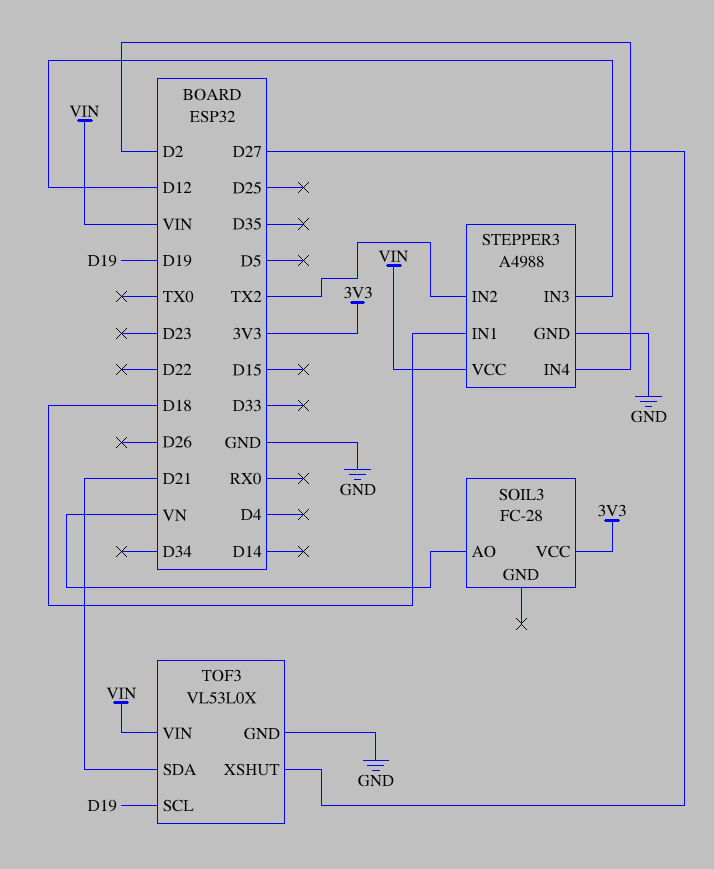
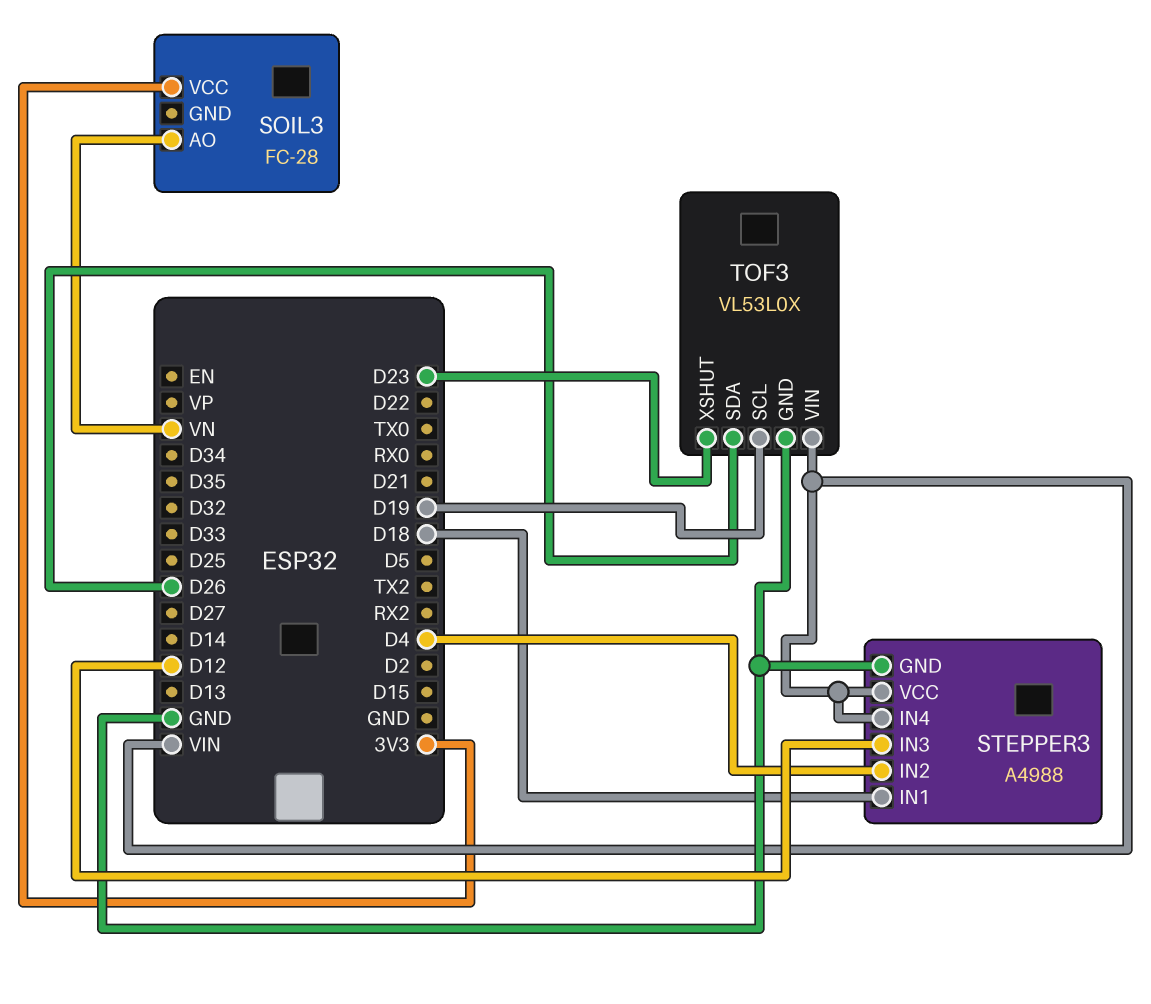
STEPPER3 pin IN2: TX2 -> D4
STEPPER3 pin IN4: D2 -> VIN
TOF3 pin SDA: D21 -> D26
TOF3 pin XSHUT: D27 -> D23

